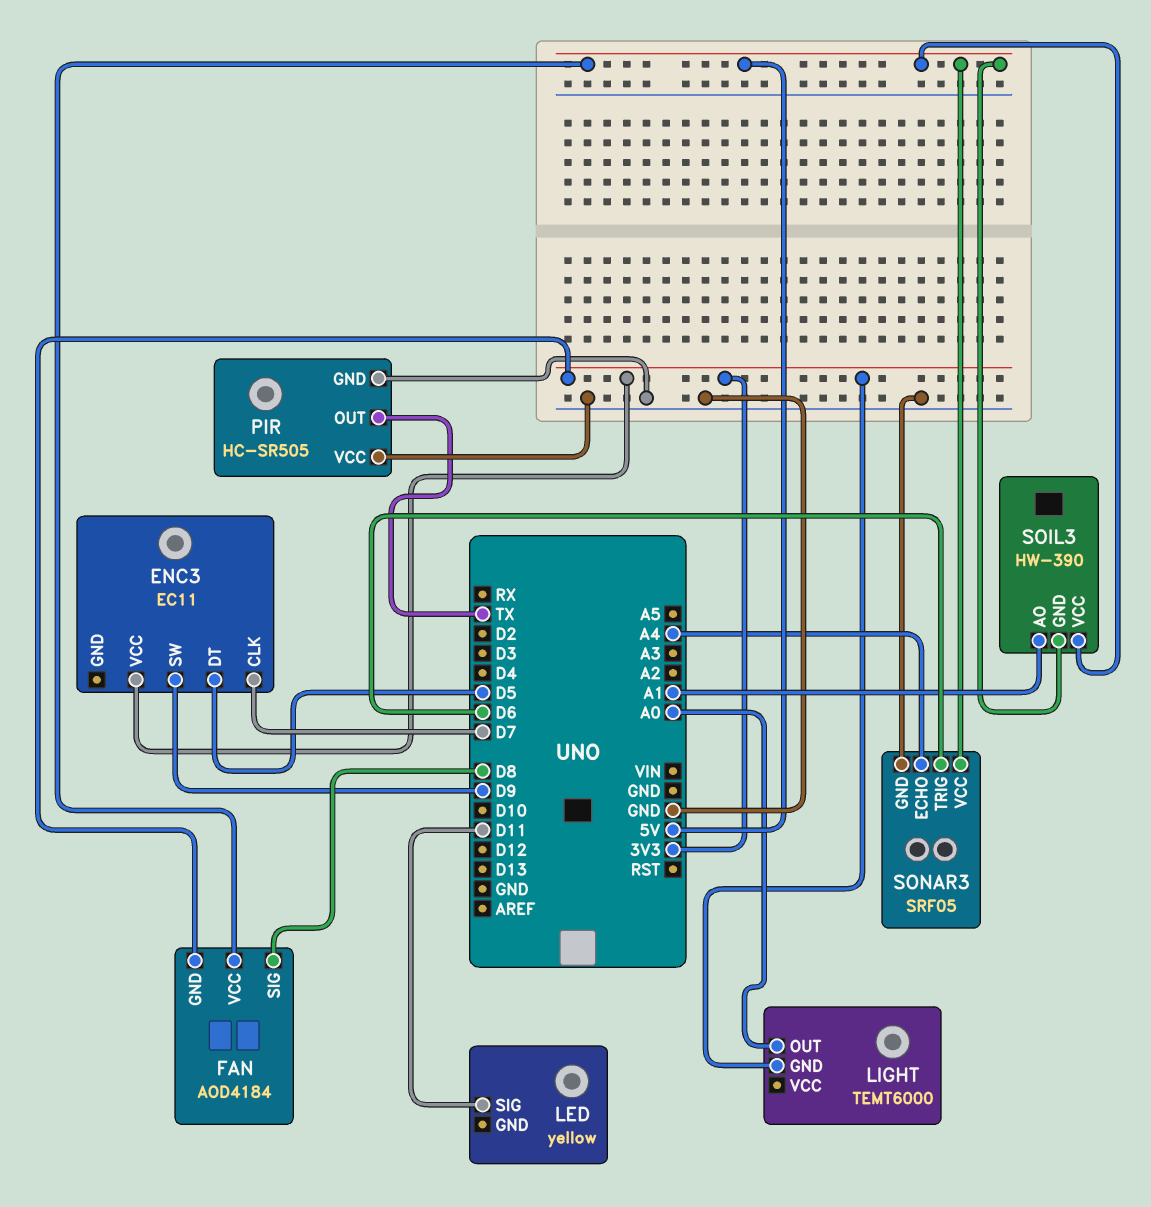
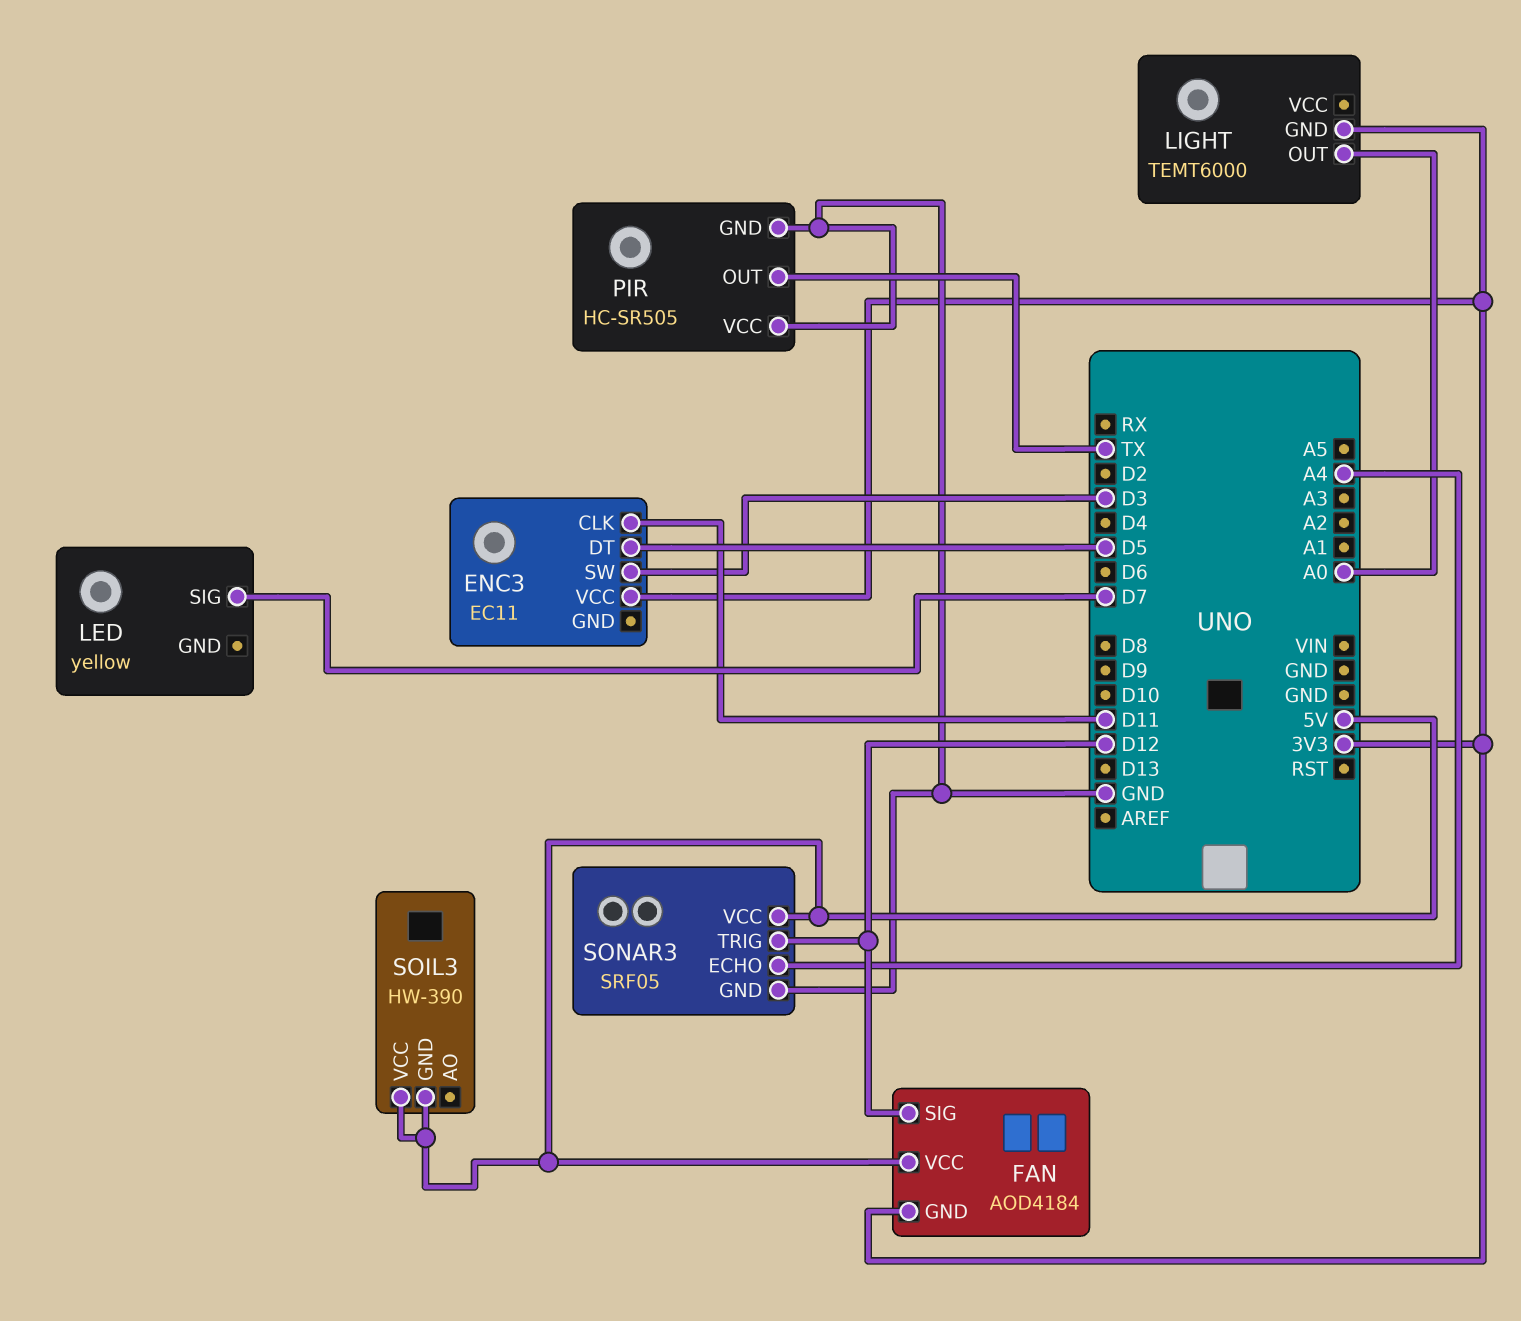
ENC3 pin CLK: D7 -> D11
ENC3 pin SW: D9 -> D3
FAN pin SIG: D8 -> D12
LED pin SIG: D11 -> D7
SOIL3 pin AO: A1 -> none
SONAR3 pin TRIG: D6 -> D12

